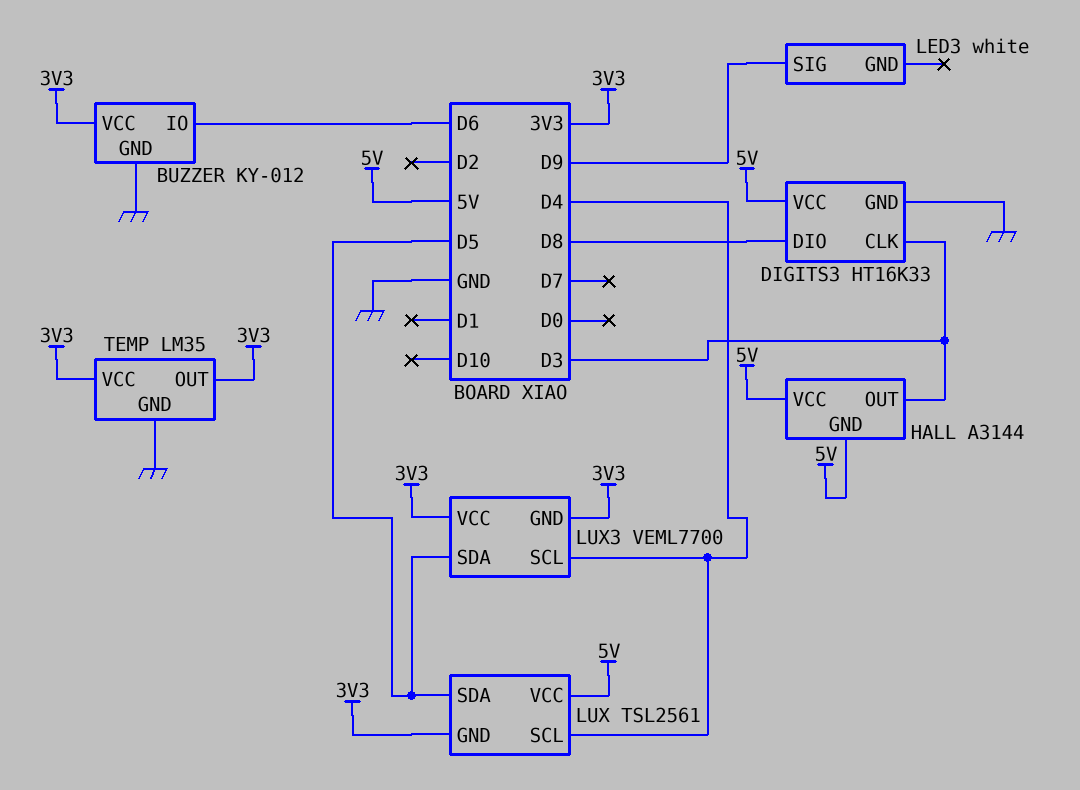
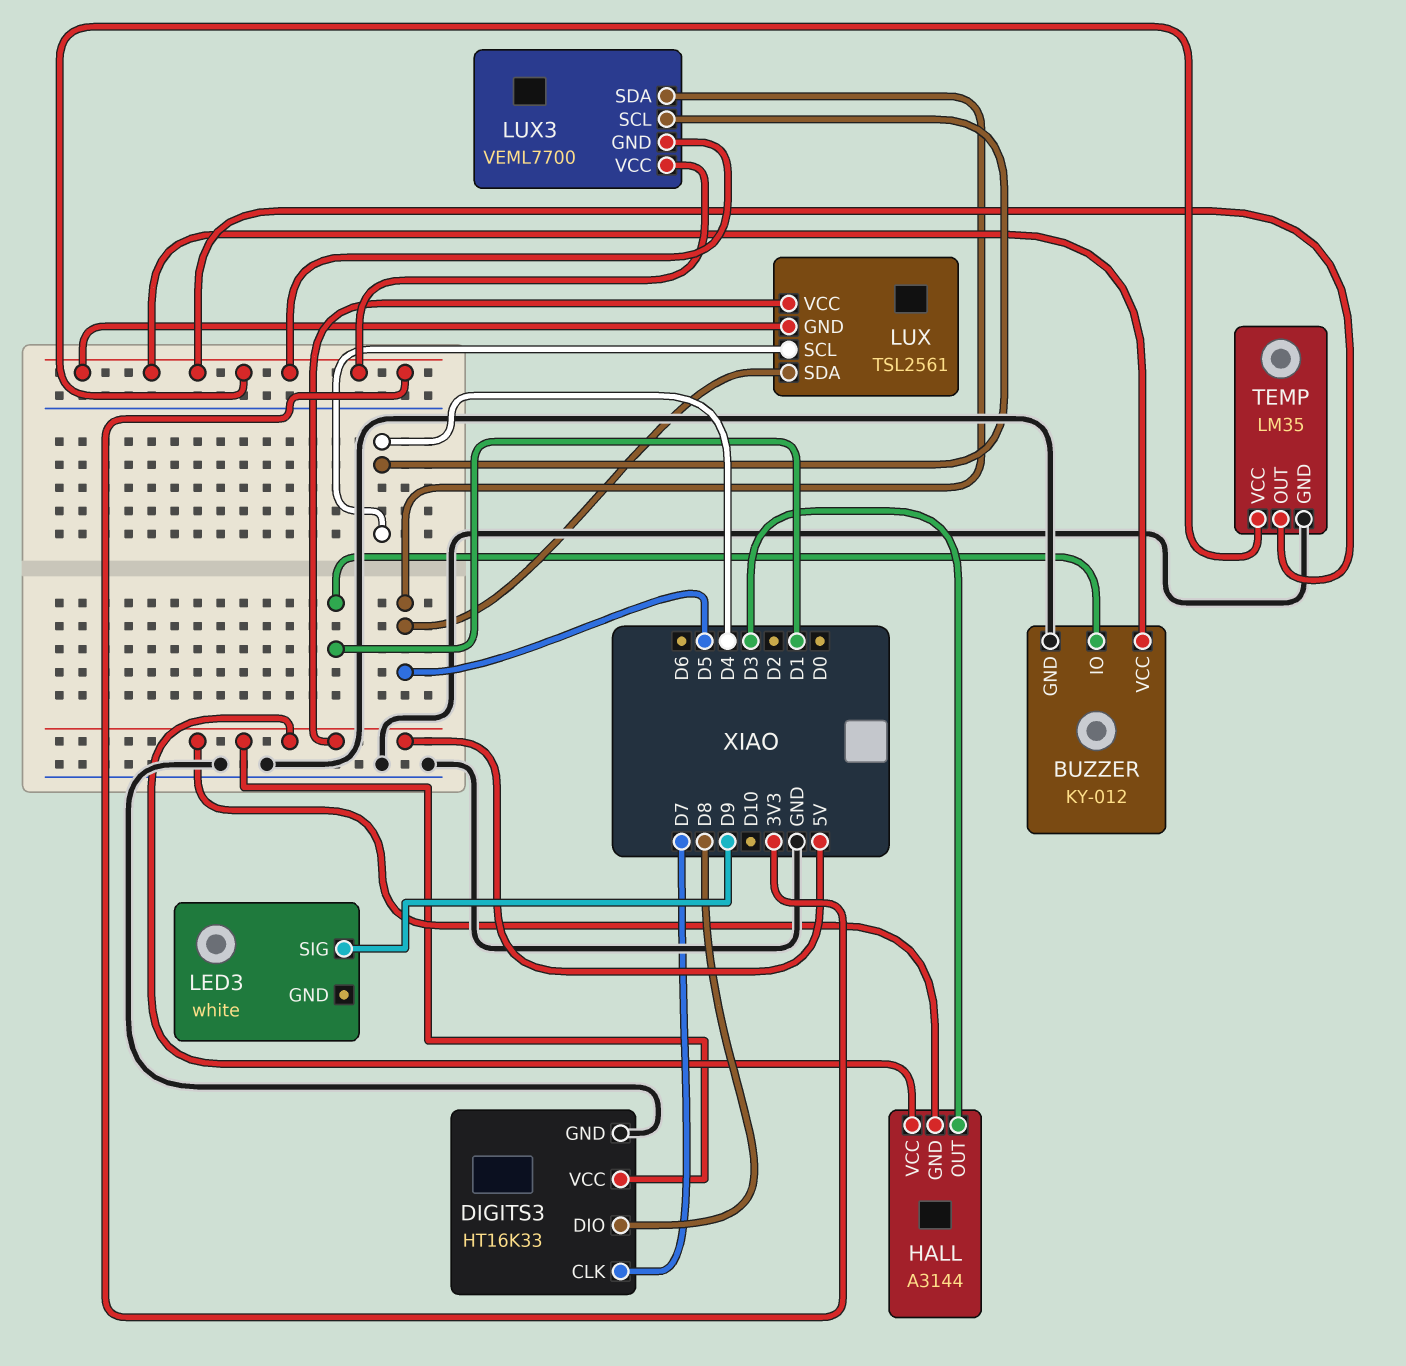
BUZZER pin IO: D6 -> D1
DIGITS3 pin CLK: D3 -> D7

